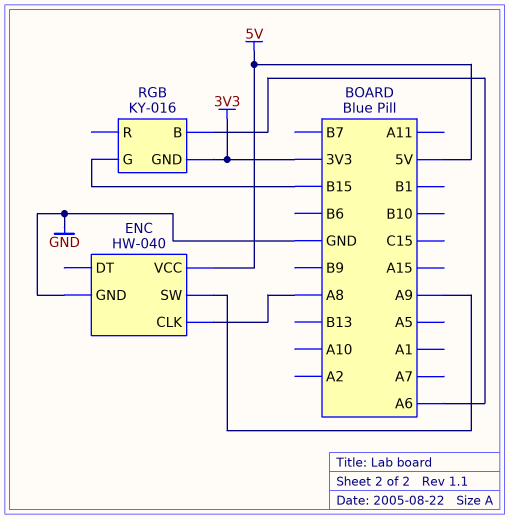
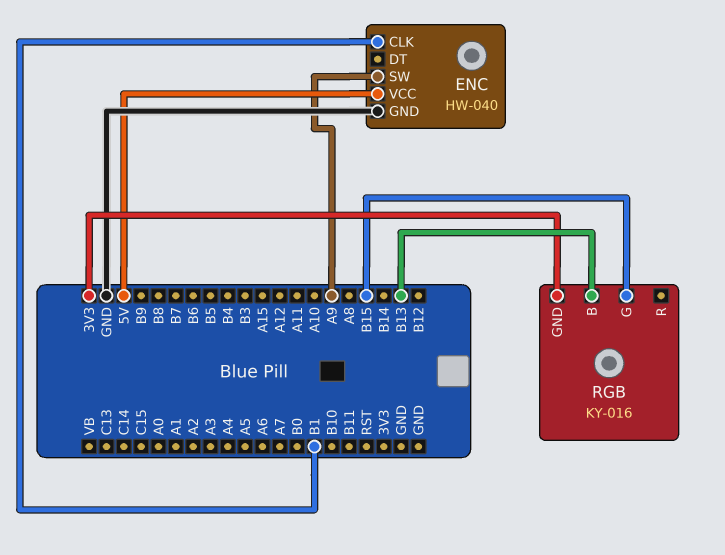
ENC pin CLK: A8 -> B1
RGB pin B: A6 -> B13

